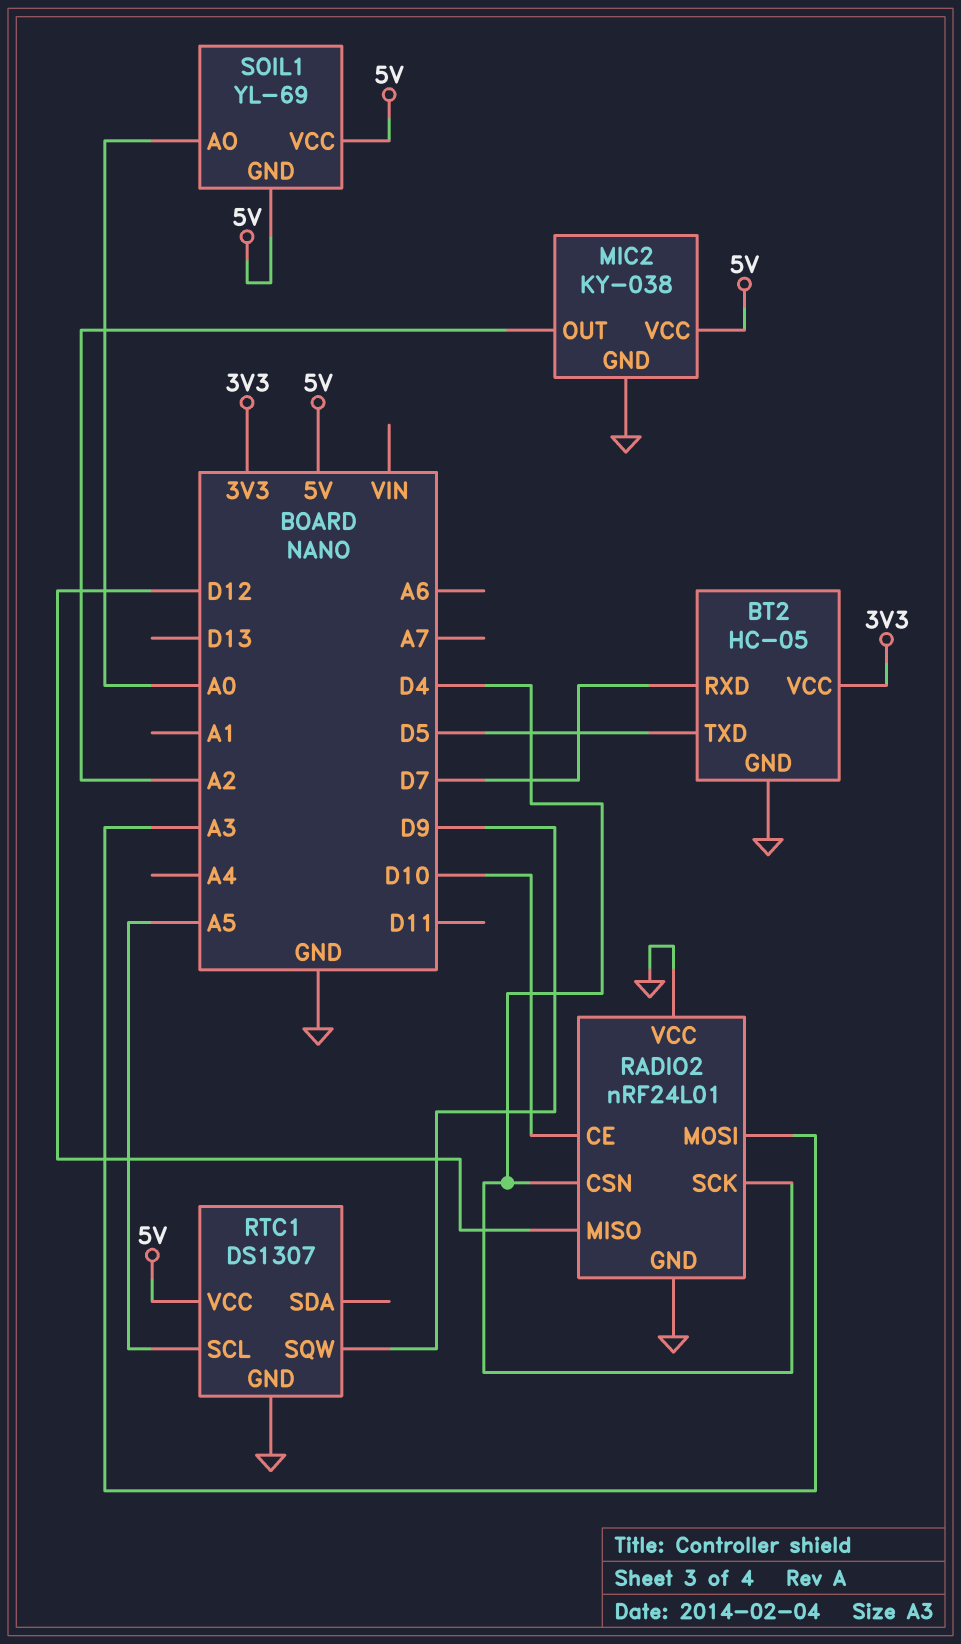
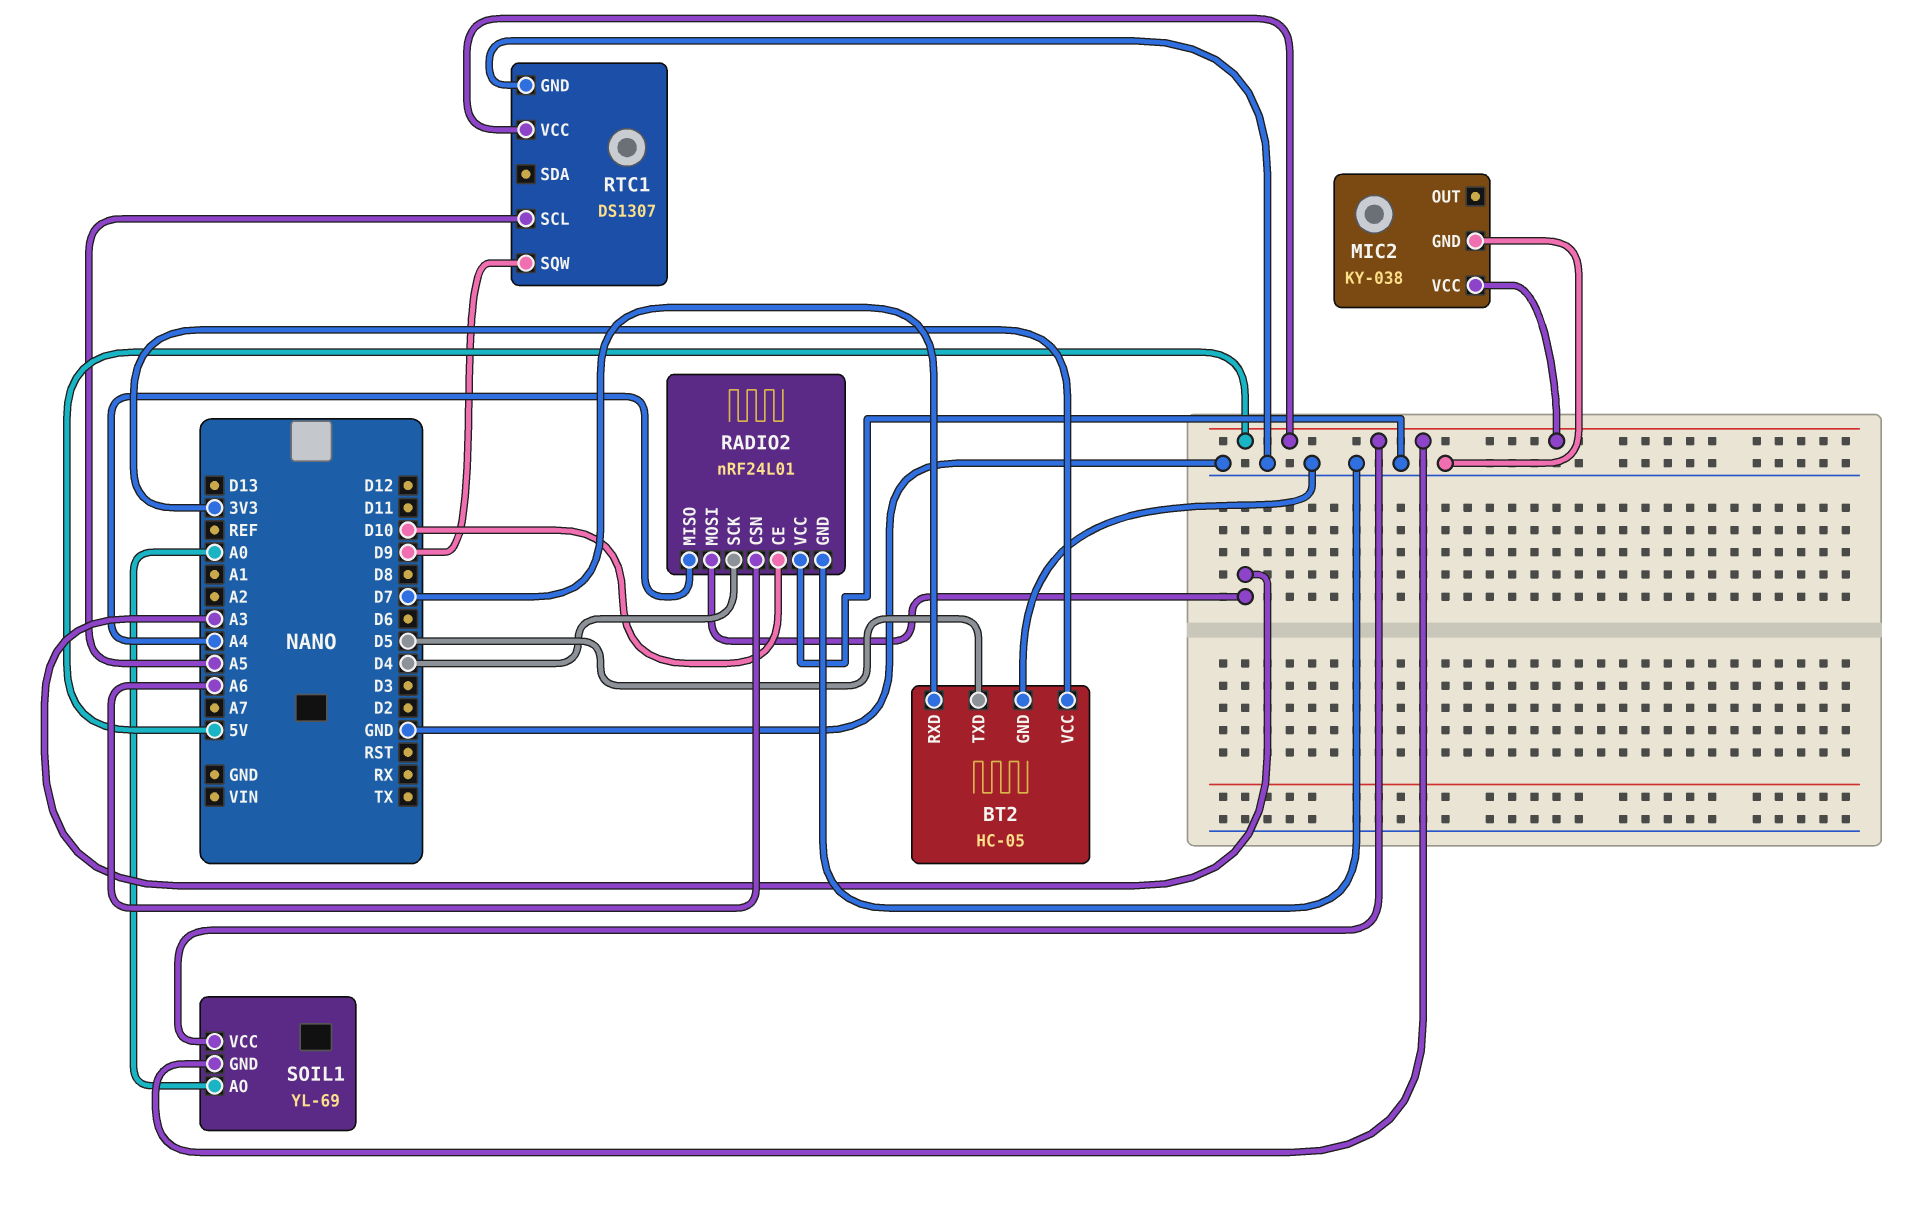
MIC2 pin OUT: A2 -> none
RADIO2 pin CSN: D4 -> A6
RADIO2 pin MISO: D12 -> A4

